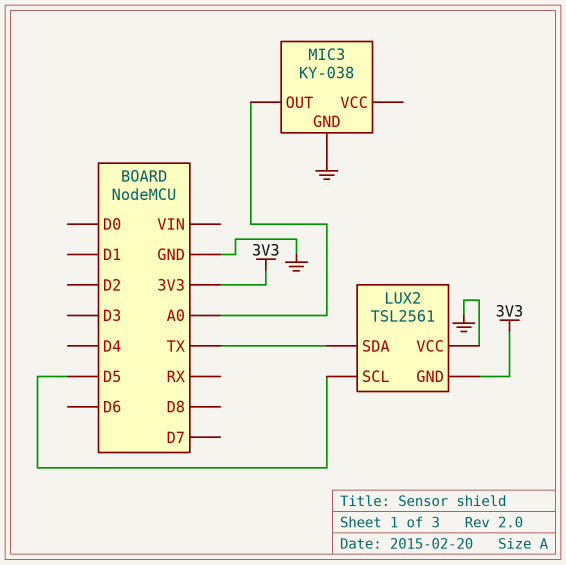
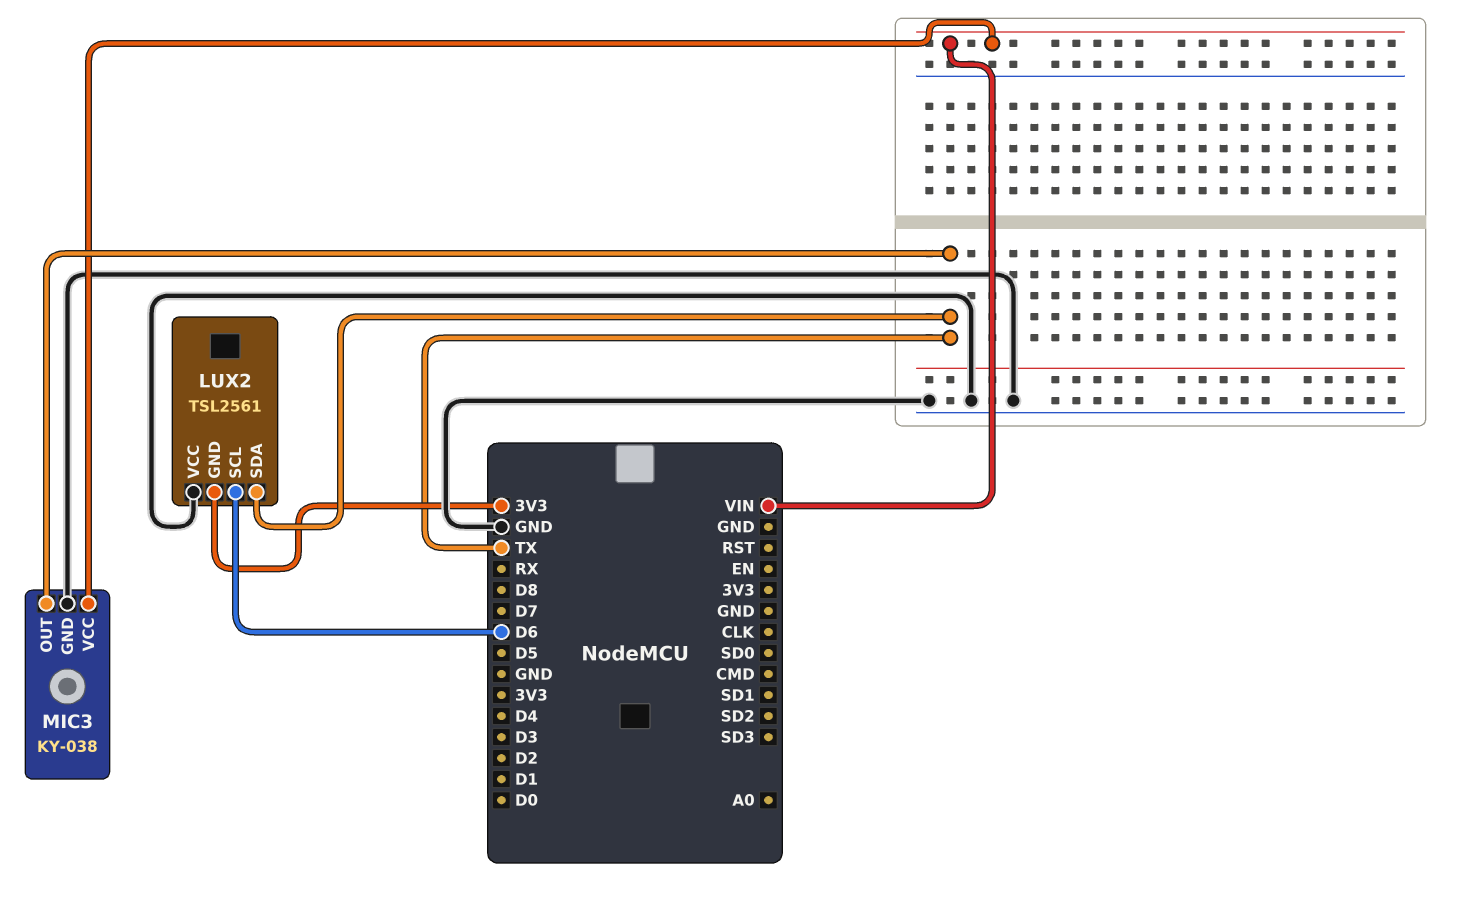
LUX2 pin SCL: D5 -> D6
MIC3 pin OUT: A0 -> TX
MIC3 pin VCC: none -> VIN

